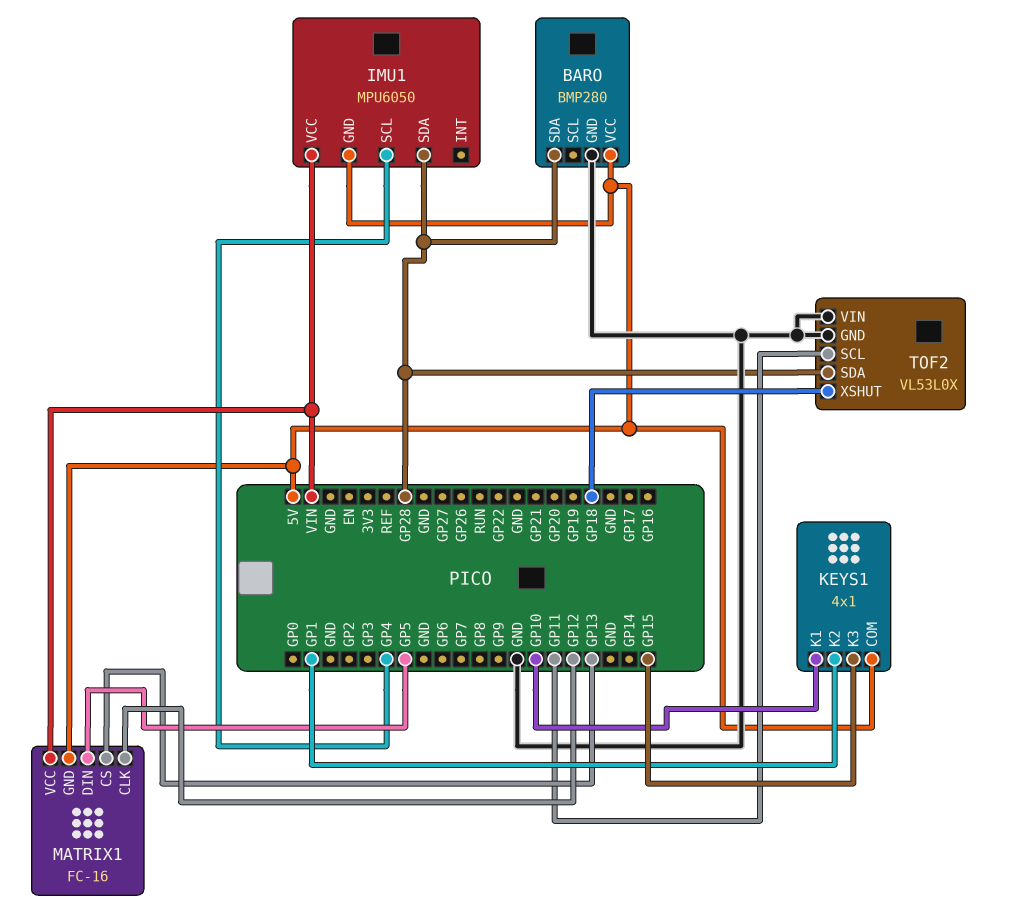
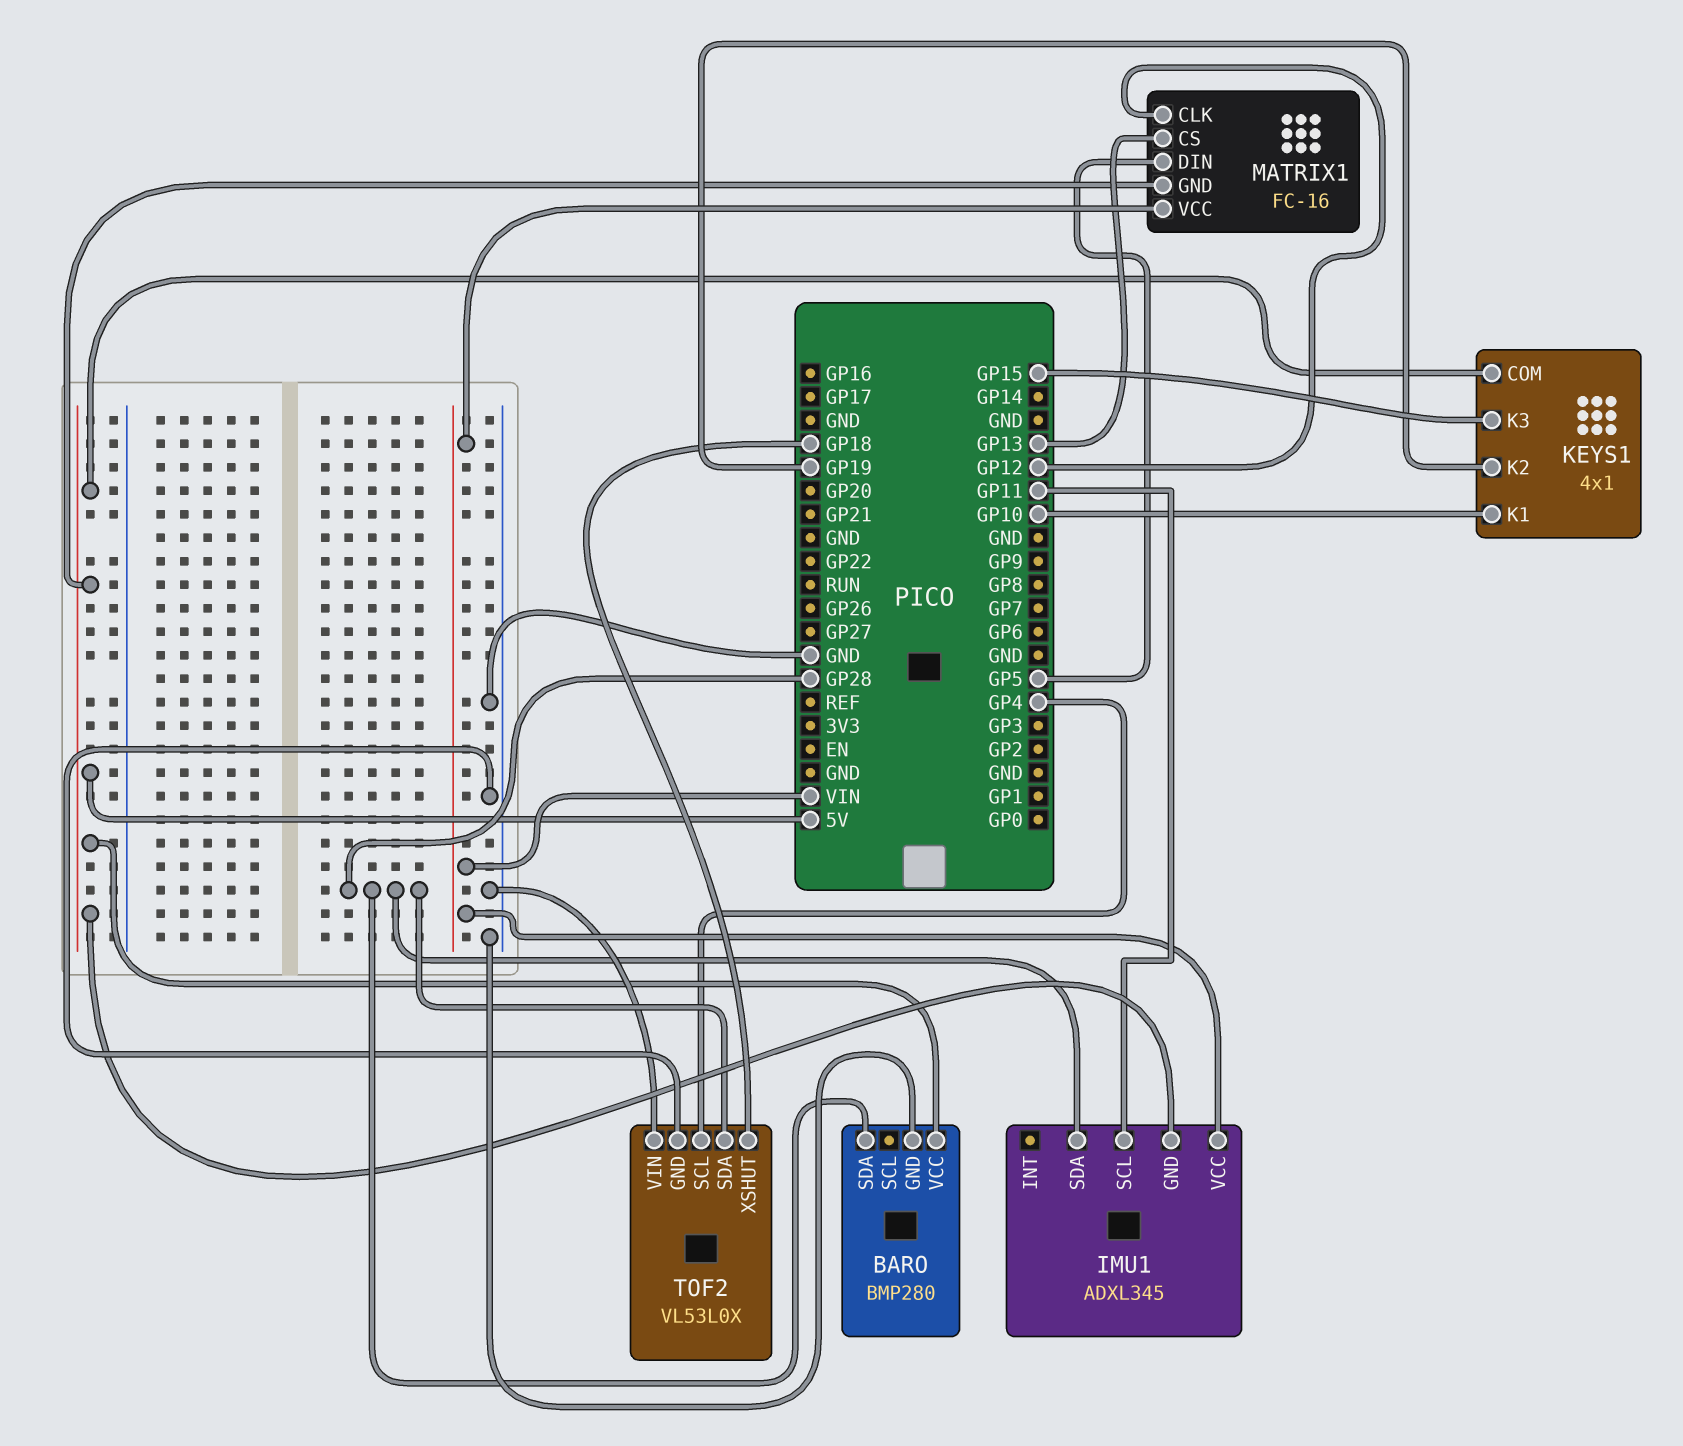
IMU1: MPU6050 -> ADXL345
IMU1 pin SCL: GP4 -> GP11
KEYS1 pin K2: GP1 -> GP19
TOF2 pin SCL: GP11 -> GP4

